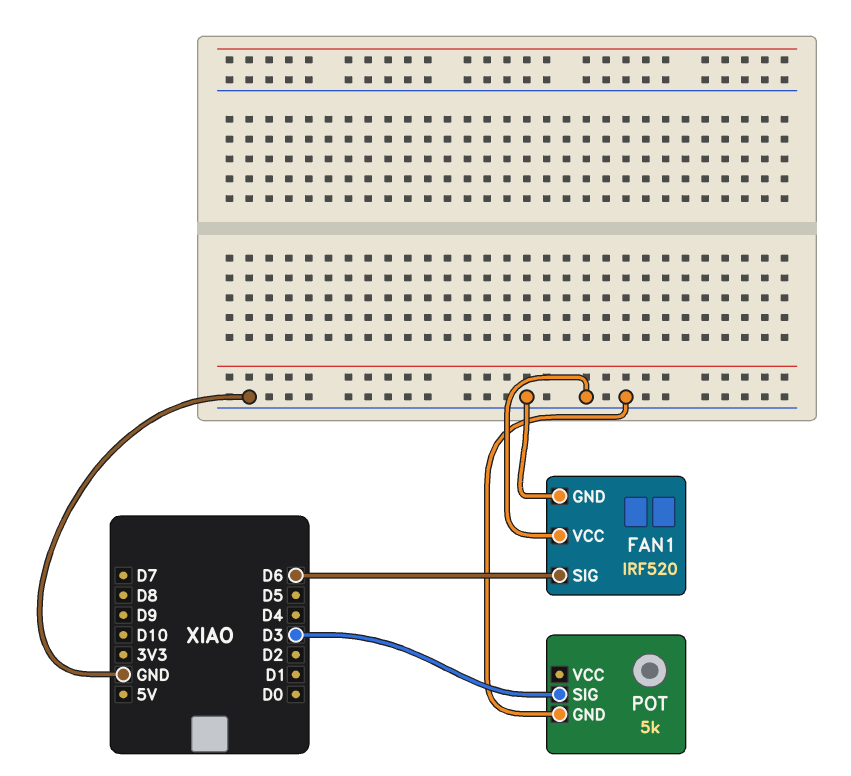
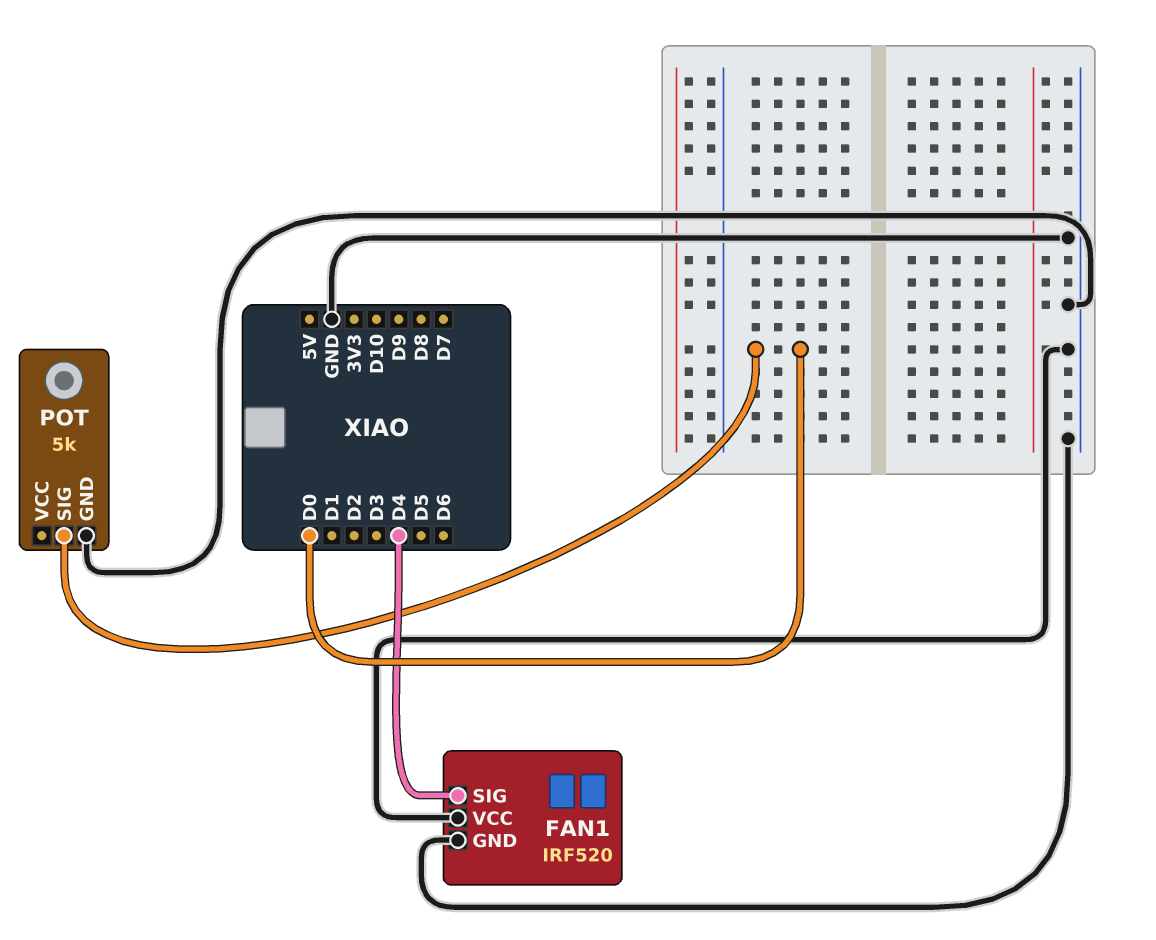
FAN1 pin SIG: D6 -> D4
POT pin SIG: D3 -> D0

